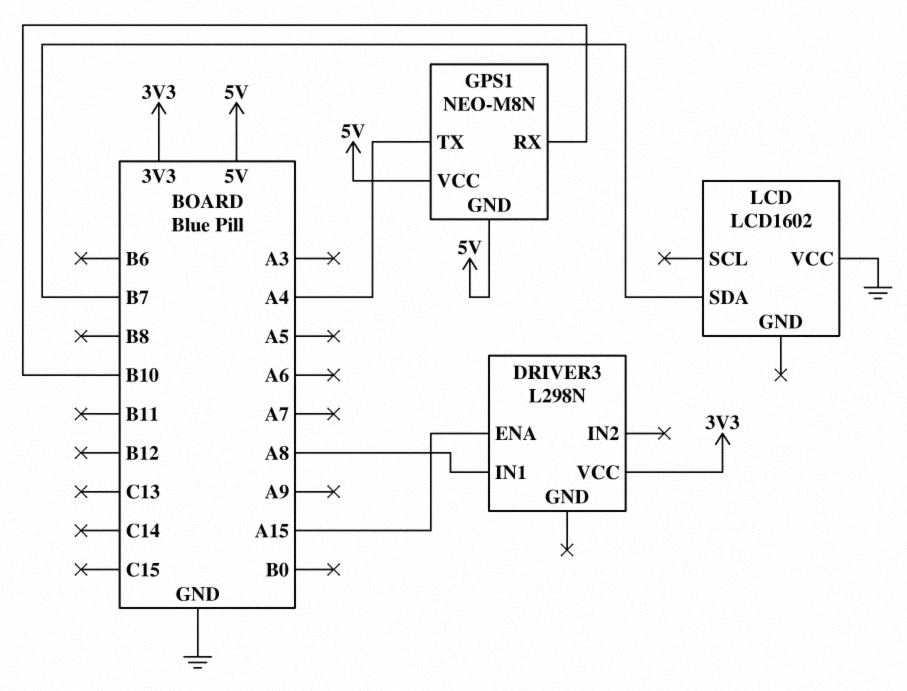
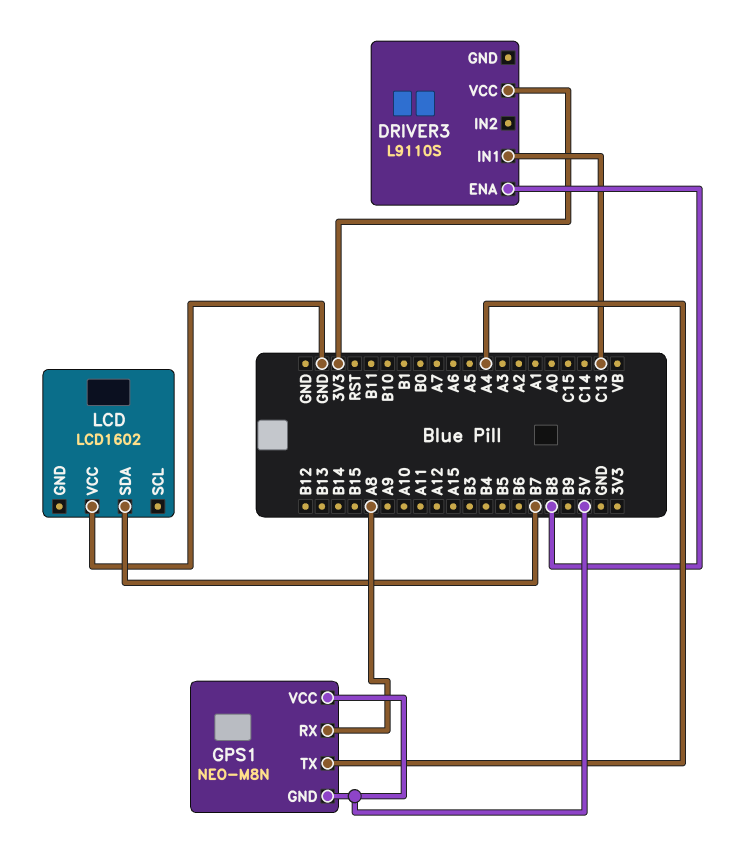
DRIVER3: L298N -> L9110S
DRIVER3 pin ENA: A15 -> B8
DRIVER3 pin IN1: A8 -> C13
GPS1 pin RX: B10 -> A8

